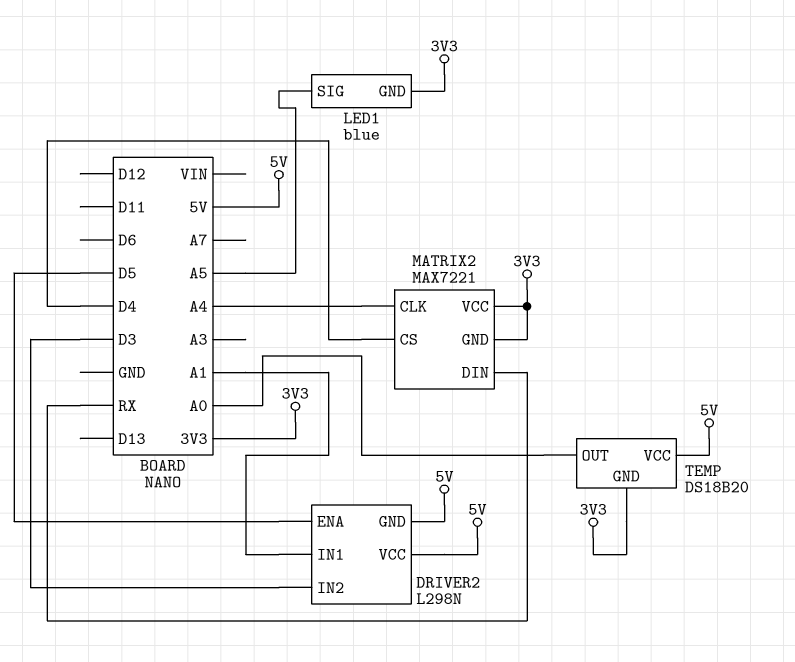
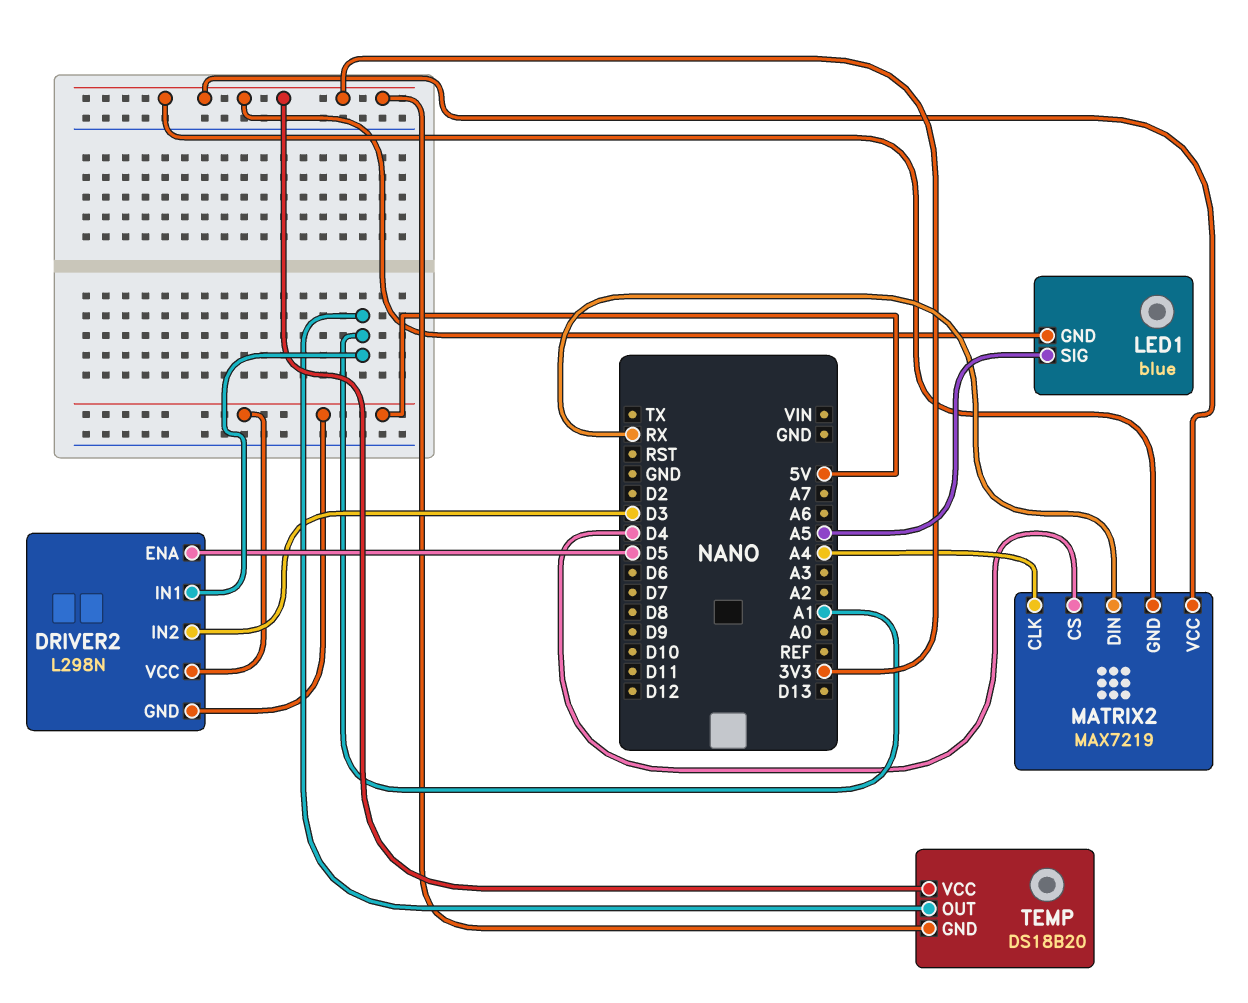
MATRIX2: MAX7221 -> MAX7219
TEMP pin OUT: A0 -> A1
TEMP pin VCC: 5V -> 3V3

